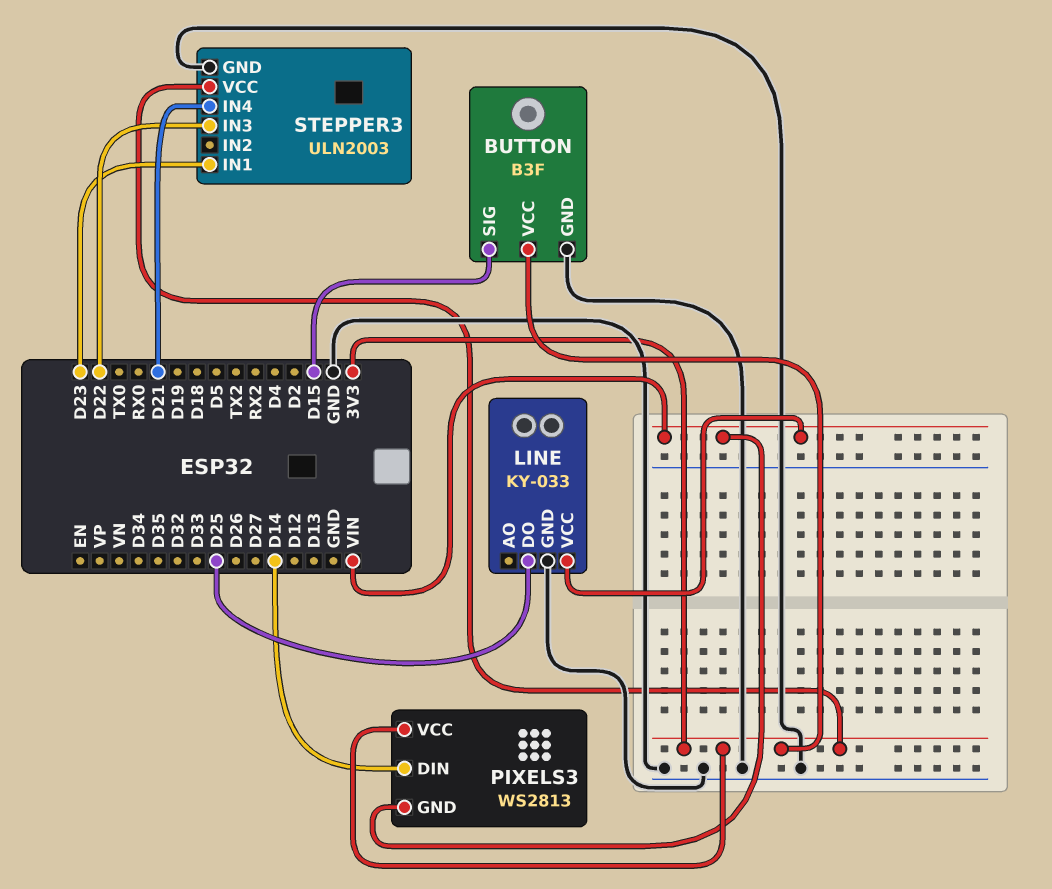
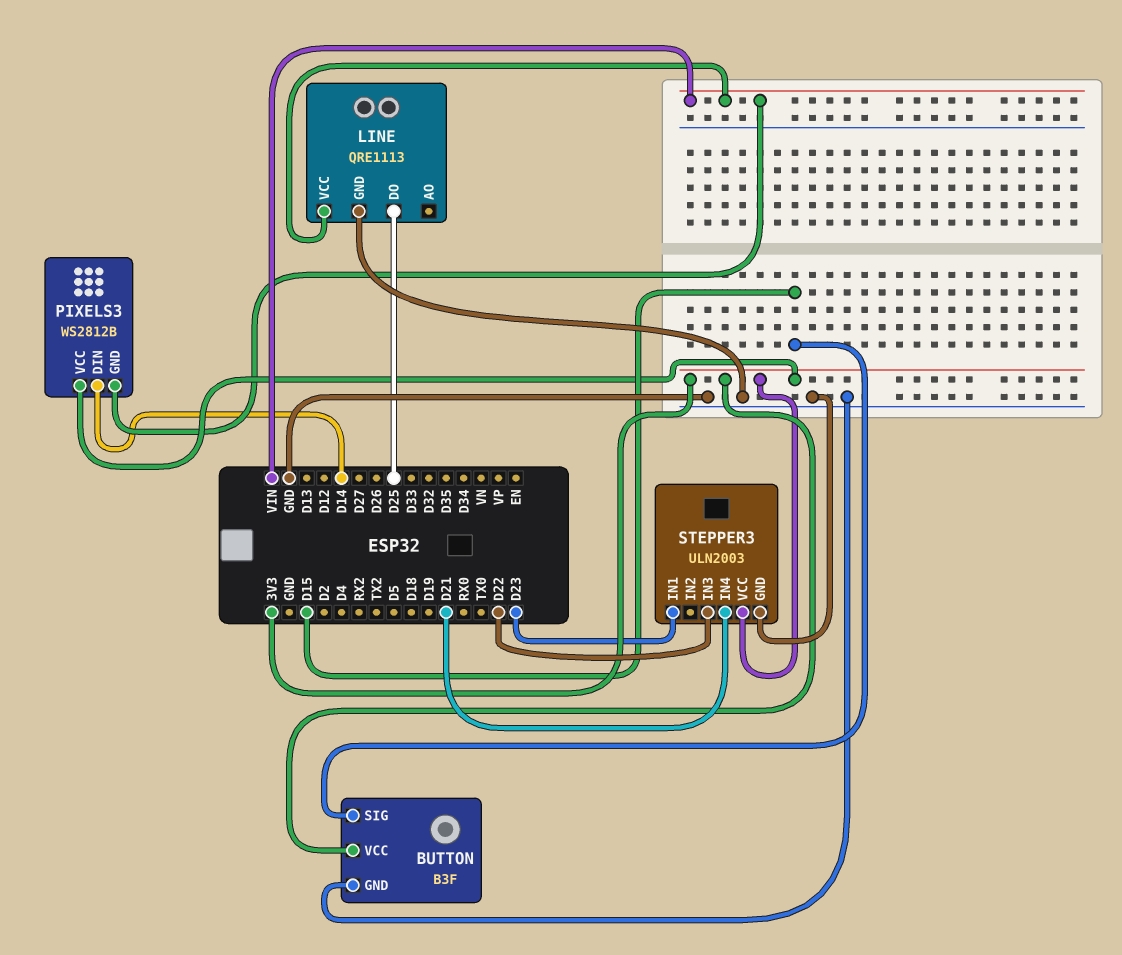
LINE: KY-033 -> QRE1113
PIXELS3: WS2813 -> WS2812B

